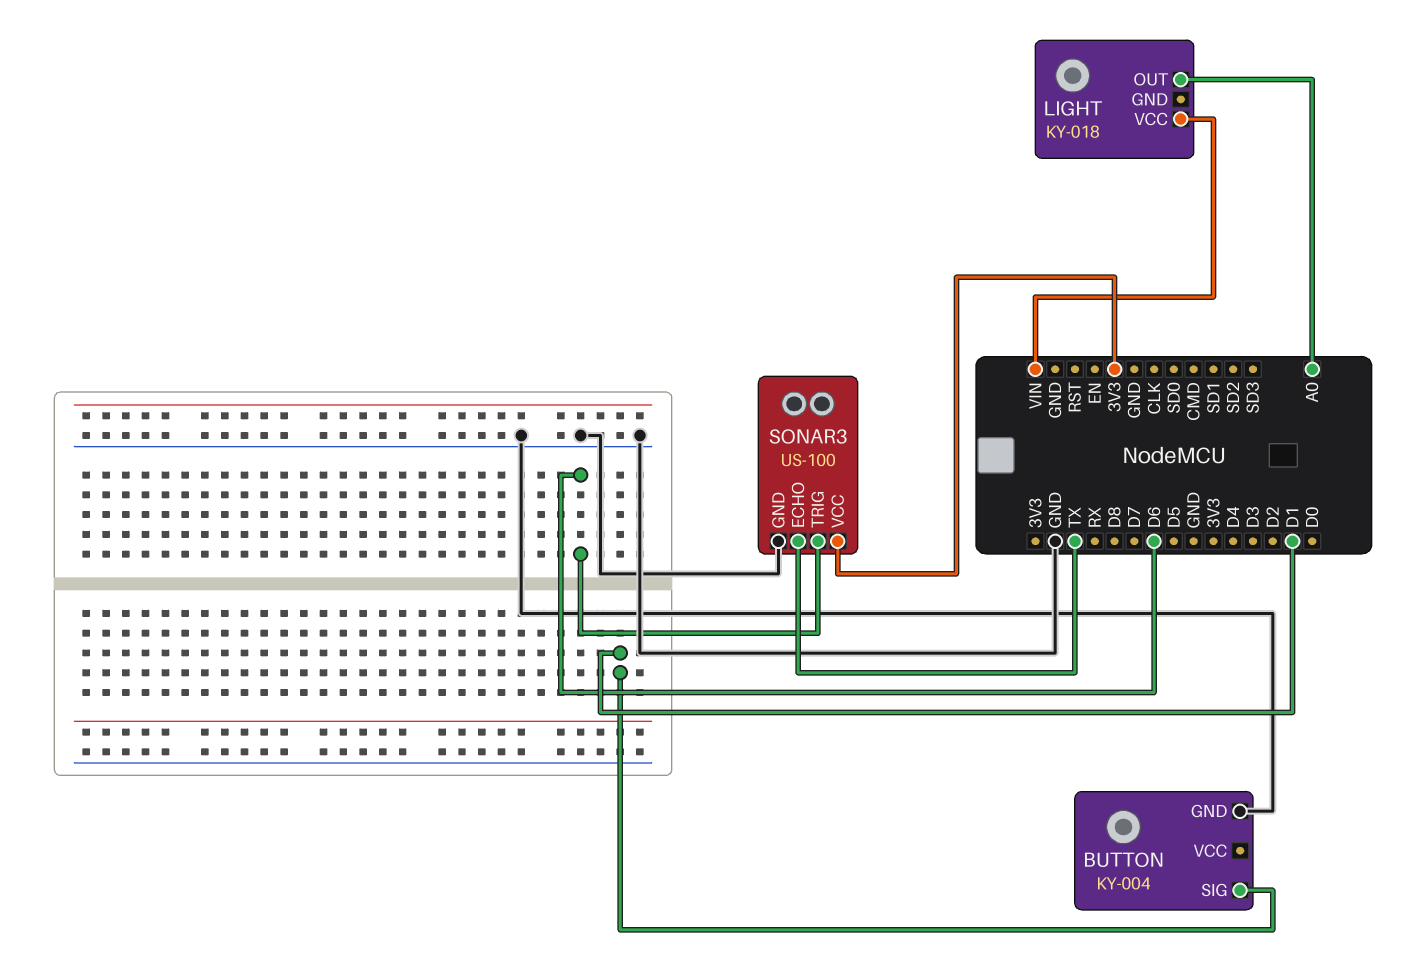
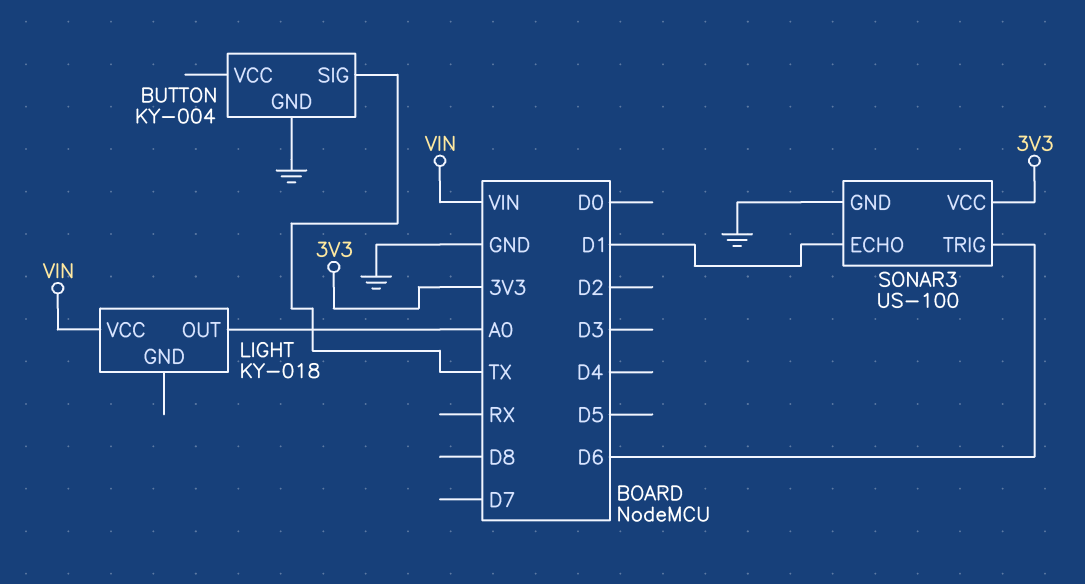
BUTTON pin SIG: D1 -> TX
SONAR3 pin ECHO: TX -> D1

